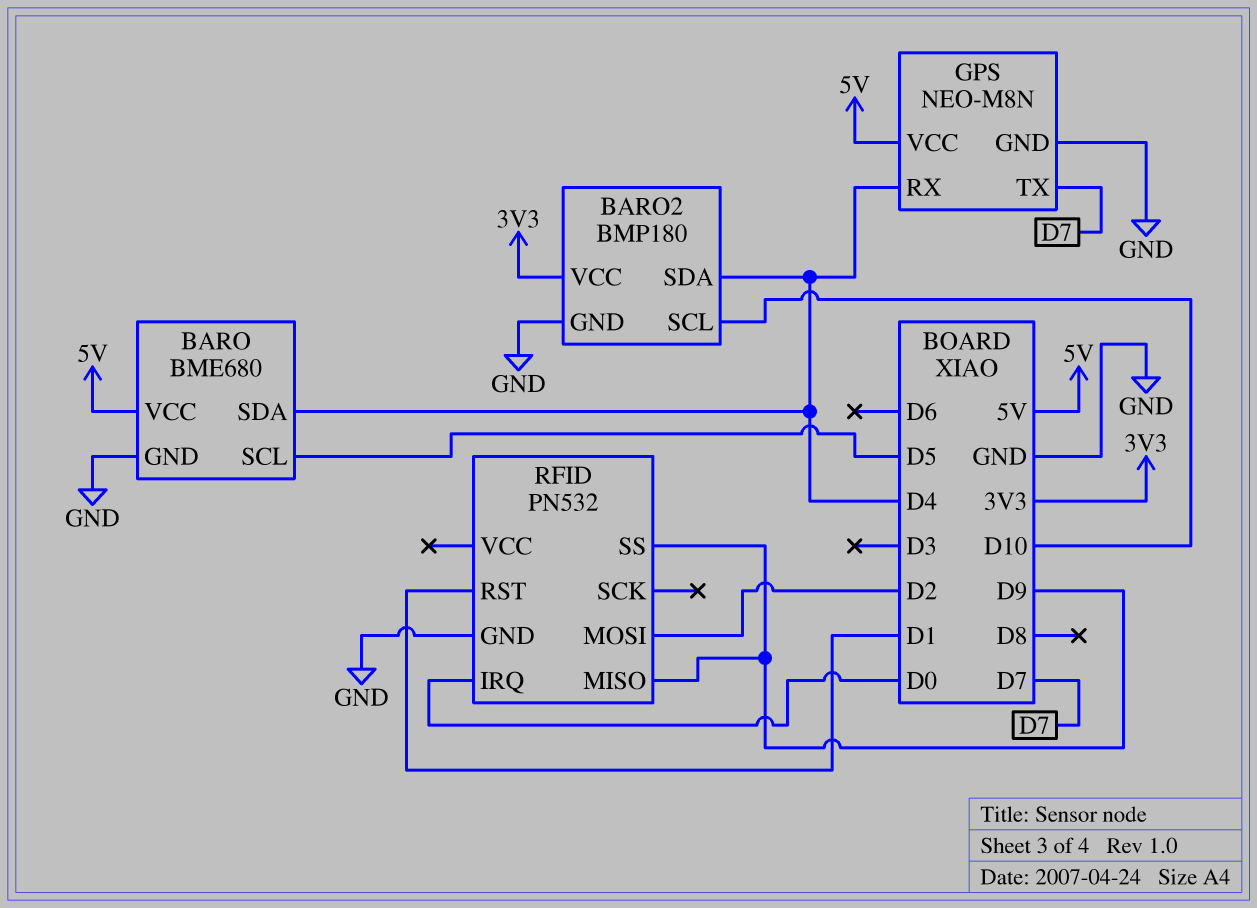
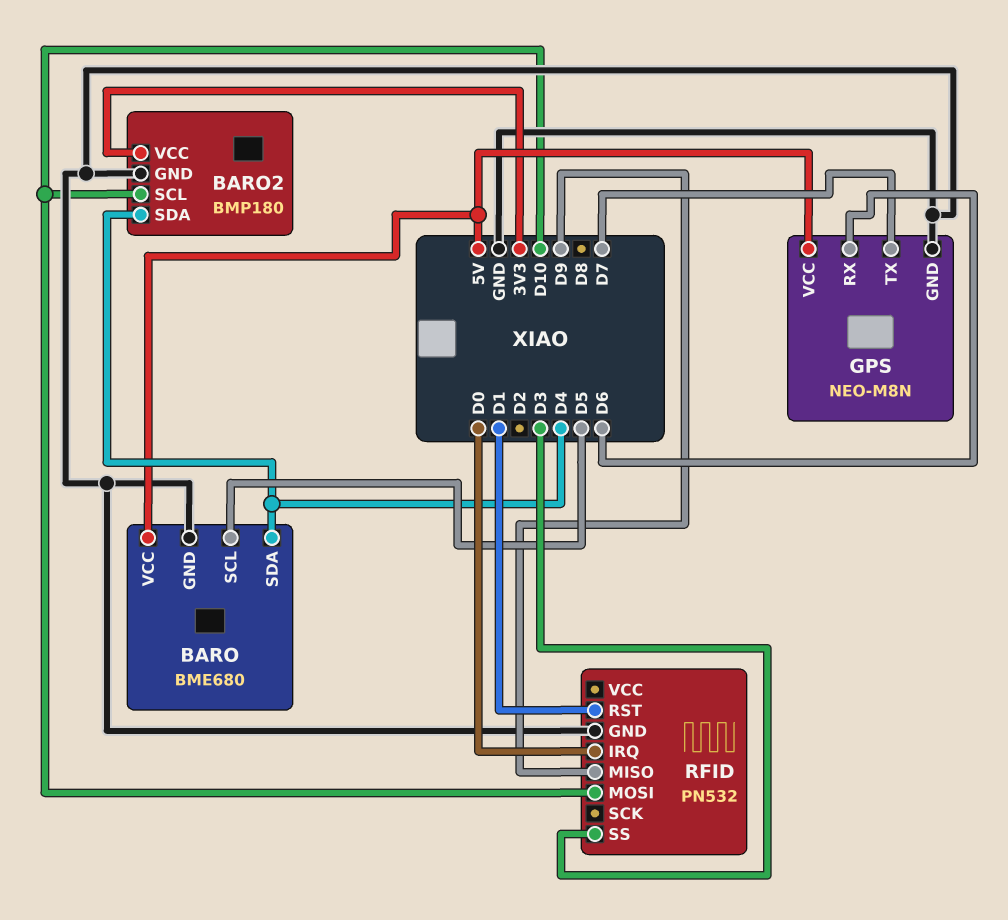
GPS pin RX: D4 -> D6
RFID pin MOSI: D2 -> D10
RFID pin SS: D9 -> D3

